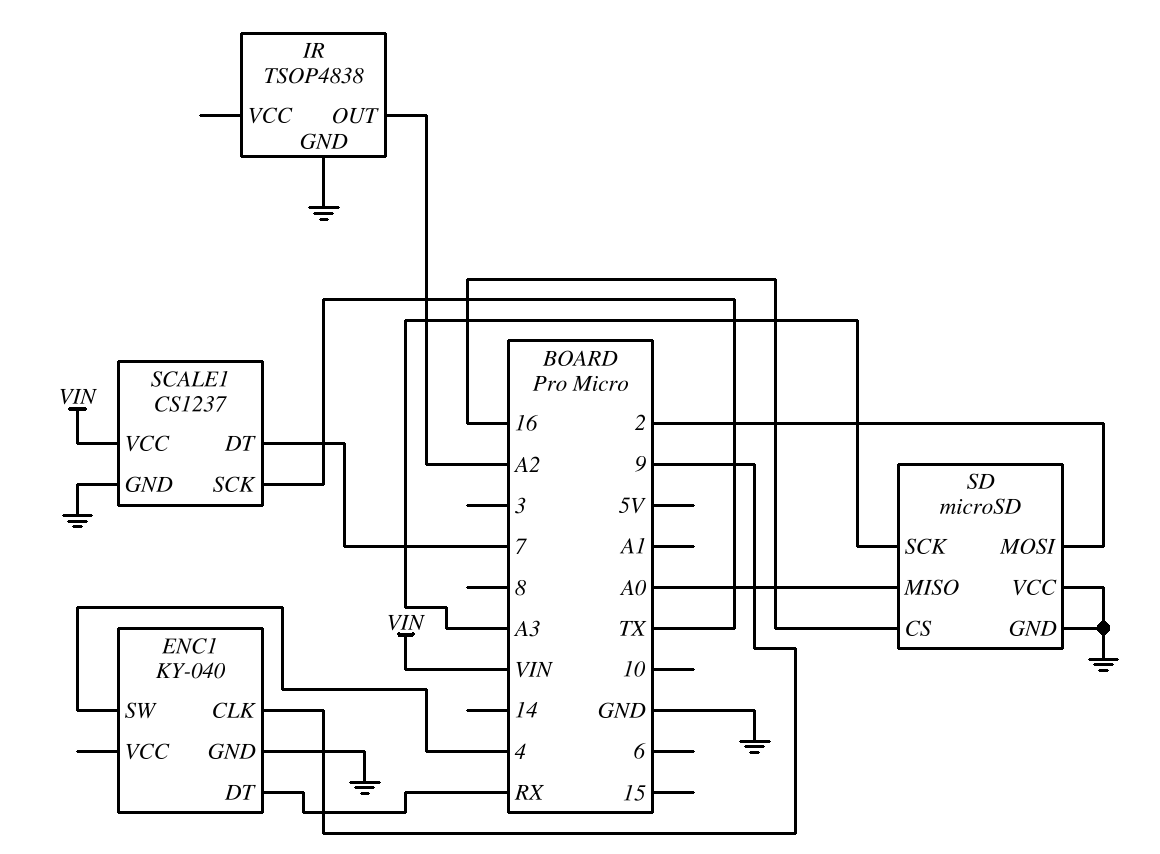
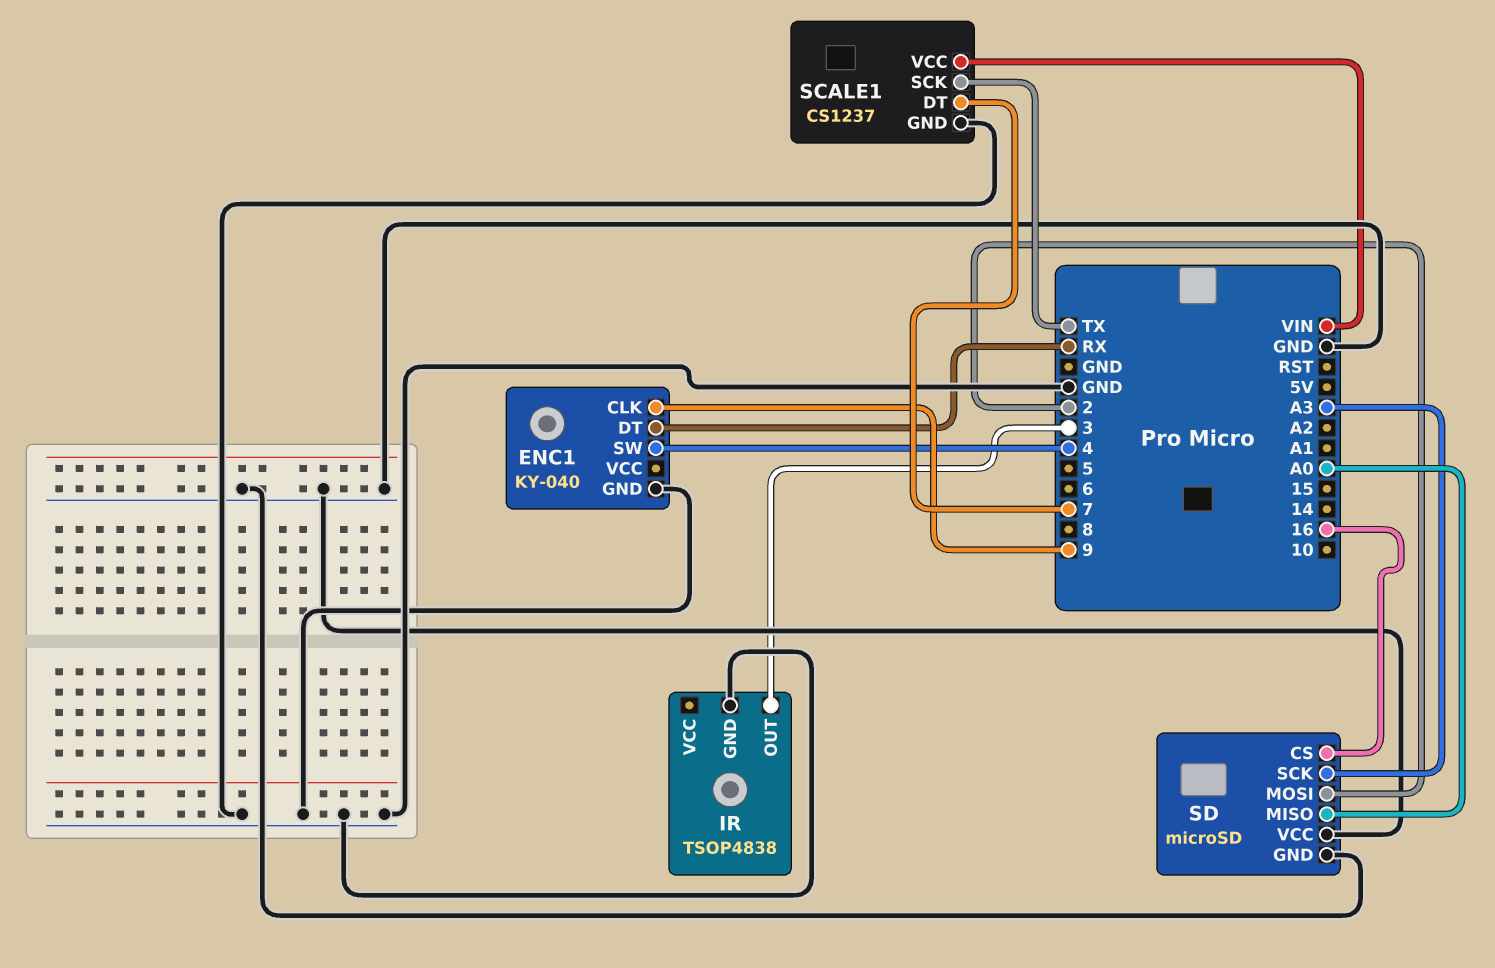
IR pin OUT: A2 -> 3

